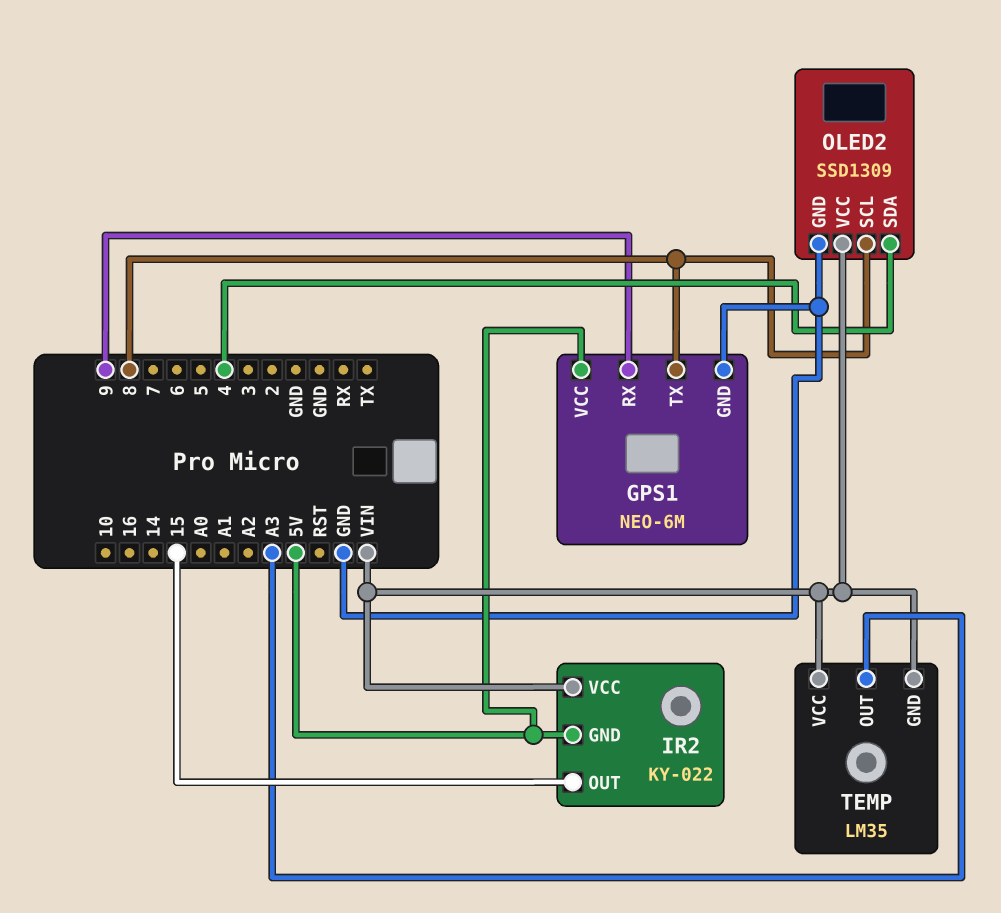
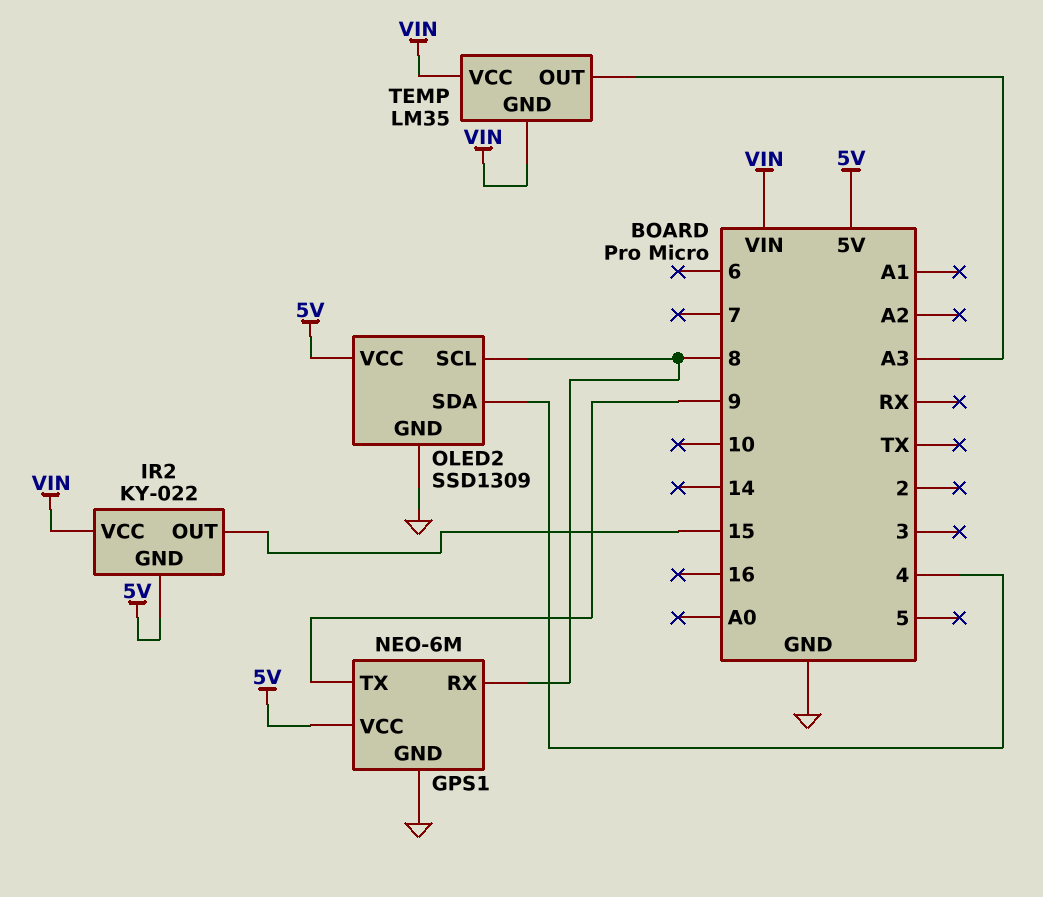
GPS1 pin RX: 9 -> 8
GPS1 pin TX: 8 -> 9
OLED2 pin VCC: VIN -> 5V

